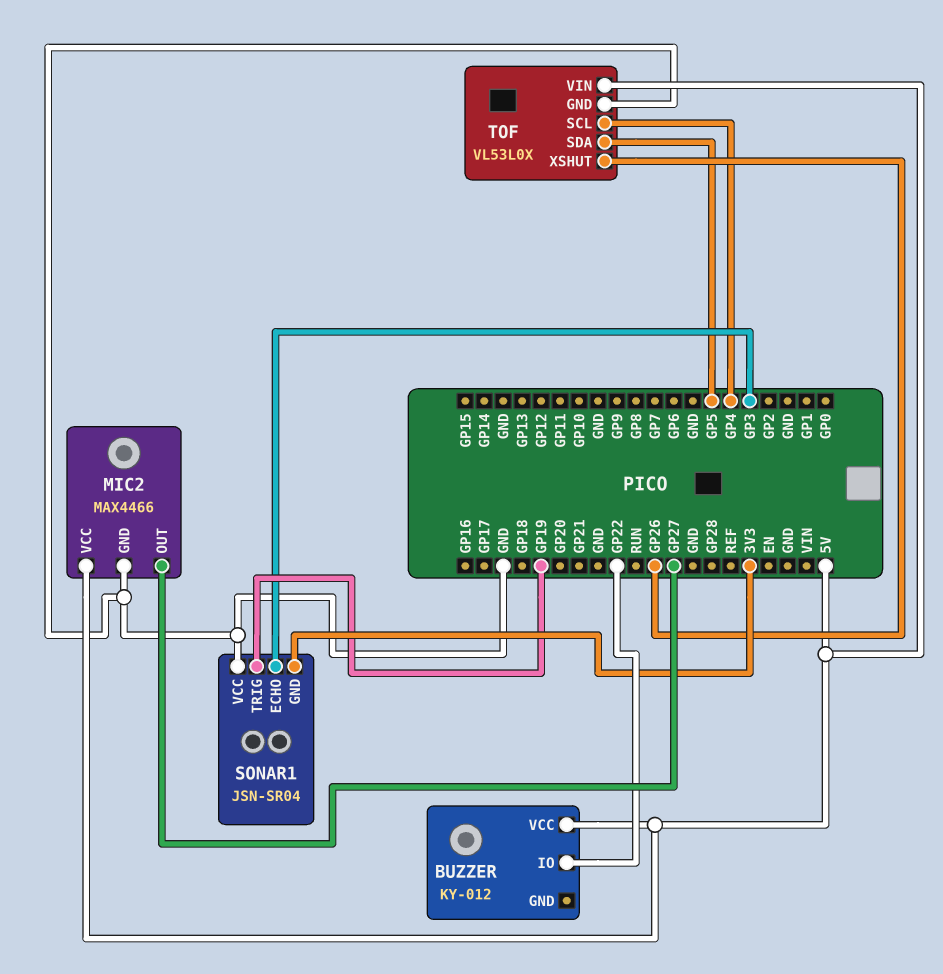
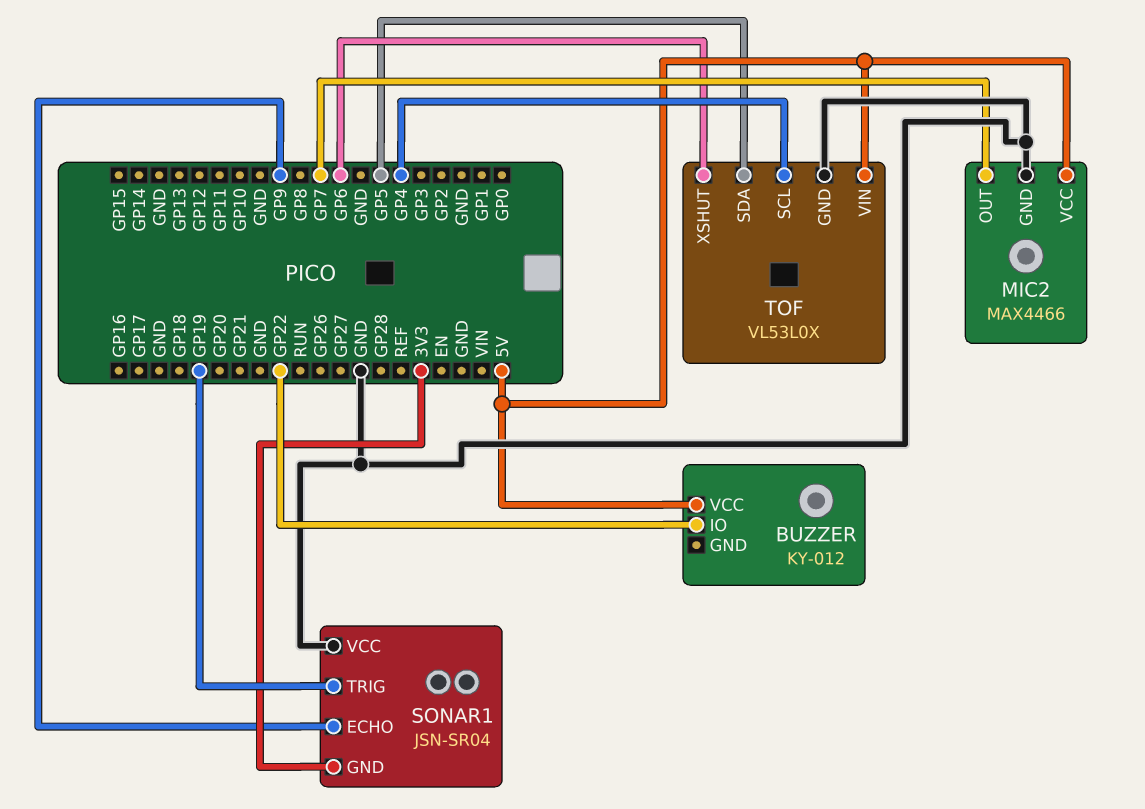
MIC2 pin OUT: GP27 -> GP7
SONAR1 pin ECHO: GP3 -> GP9
TOF pin XSHUT: GP26 -> GP6

